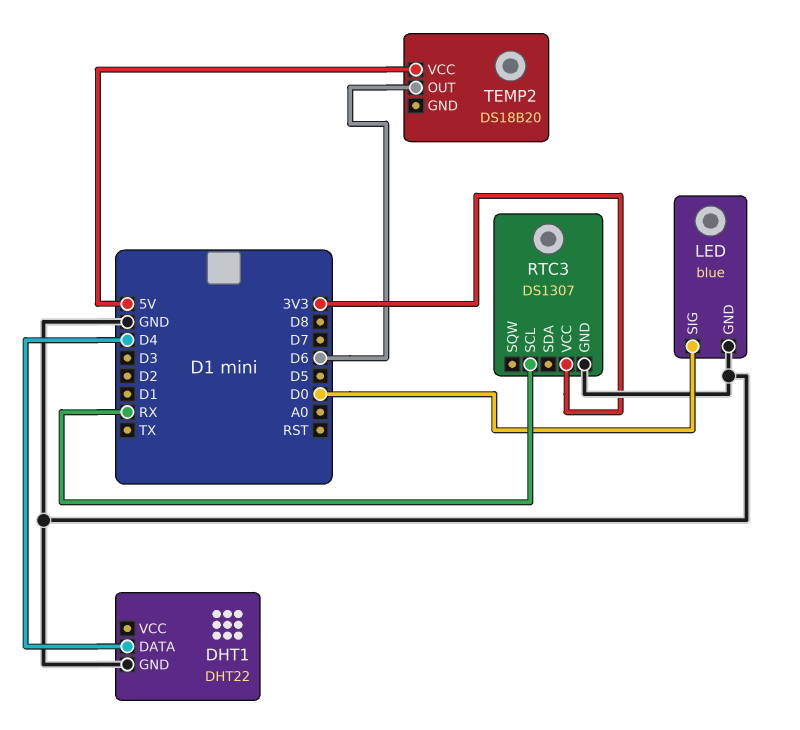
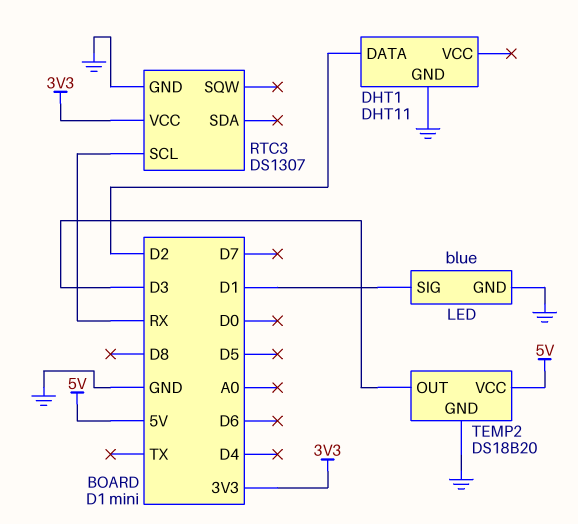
DHT1: DHT22 -> DHT11
DHT1 pin DATA: D4 -> D2
LED pin SIG: D0 -> D1
TEMP2 pin GND: none -> GND
TEMP2 pin OUT: D6 -> D3

